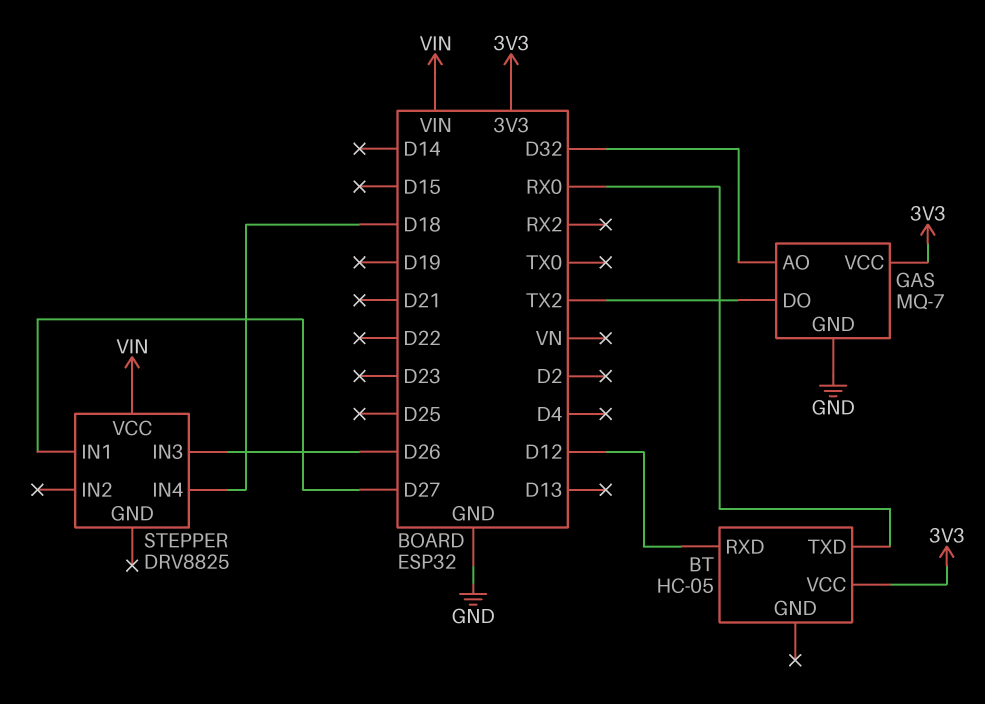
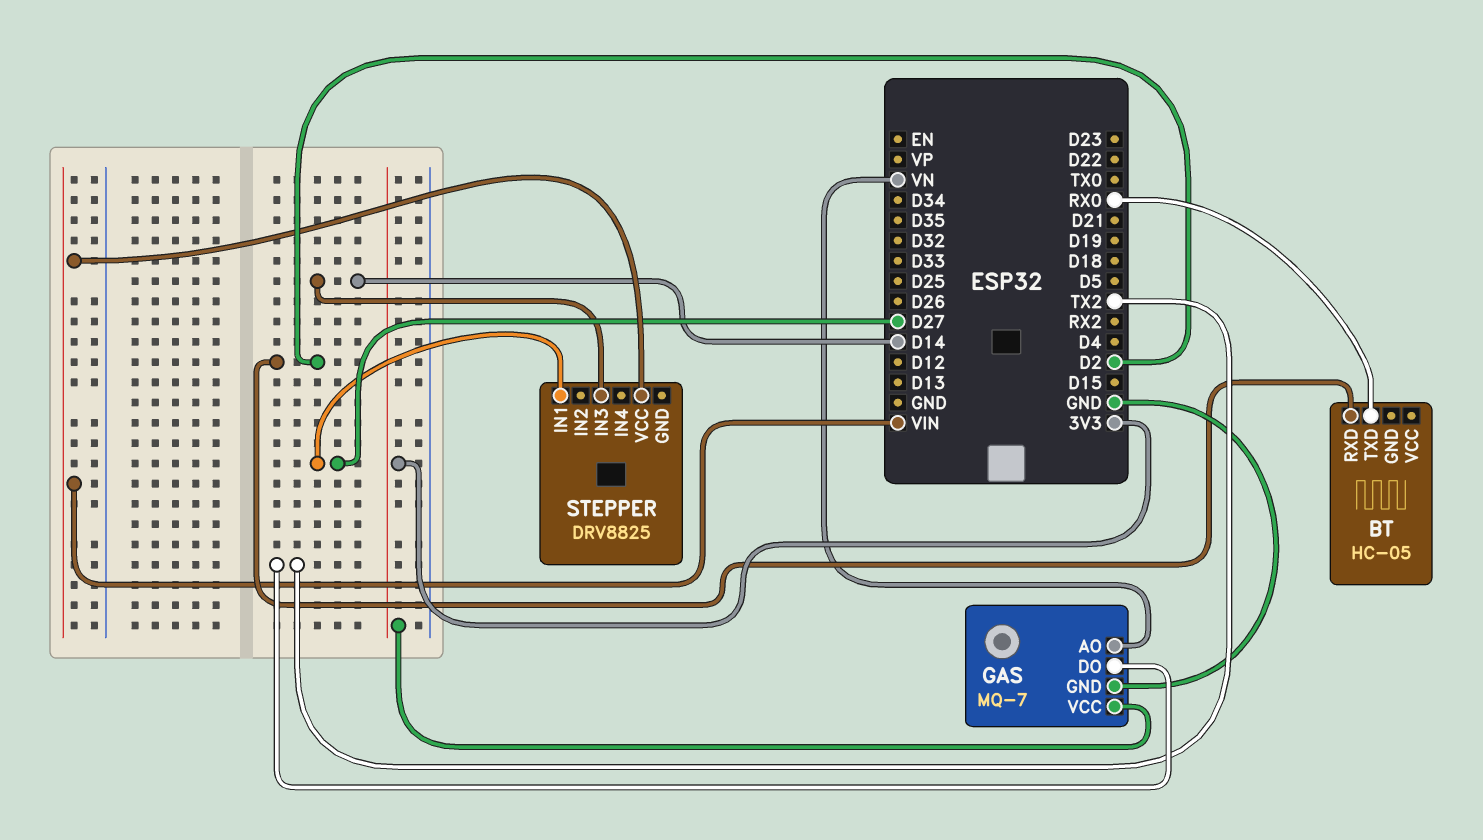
BT pin RXD: D12 -> D2
BT pin VCC: 3V3 -> none
GAS pin AO: D32 -> VN
STEPPER pin IN3: D26 -> D14
STEPPER pin IN4: D18 -> none

